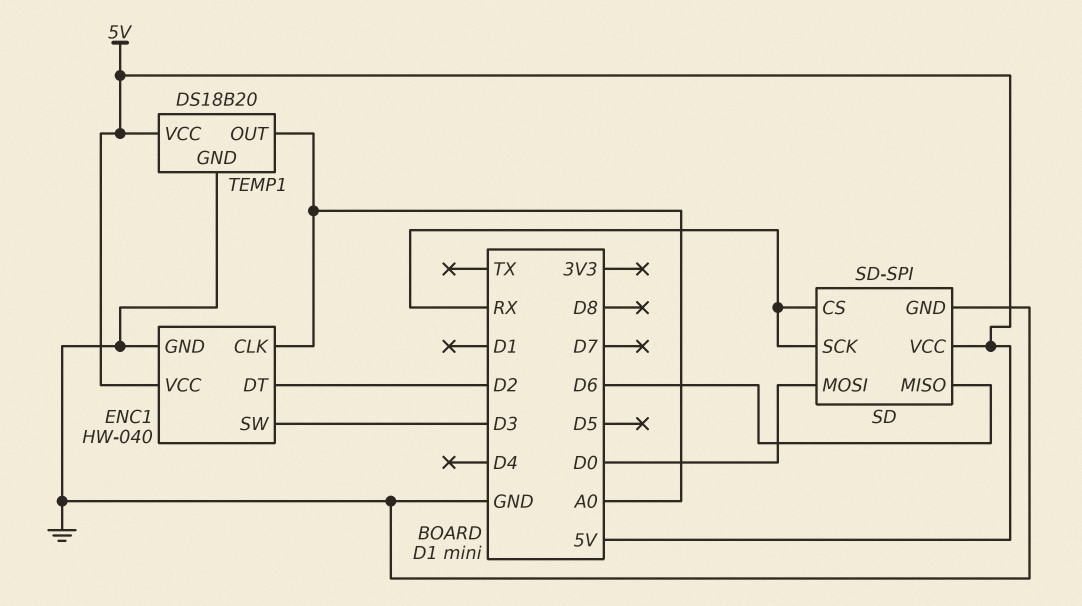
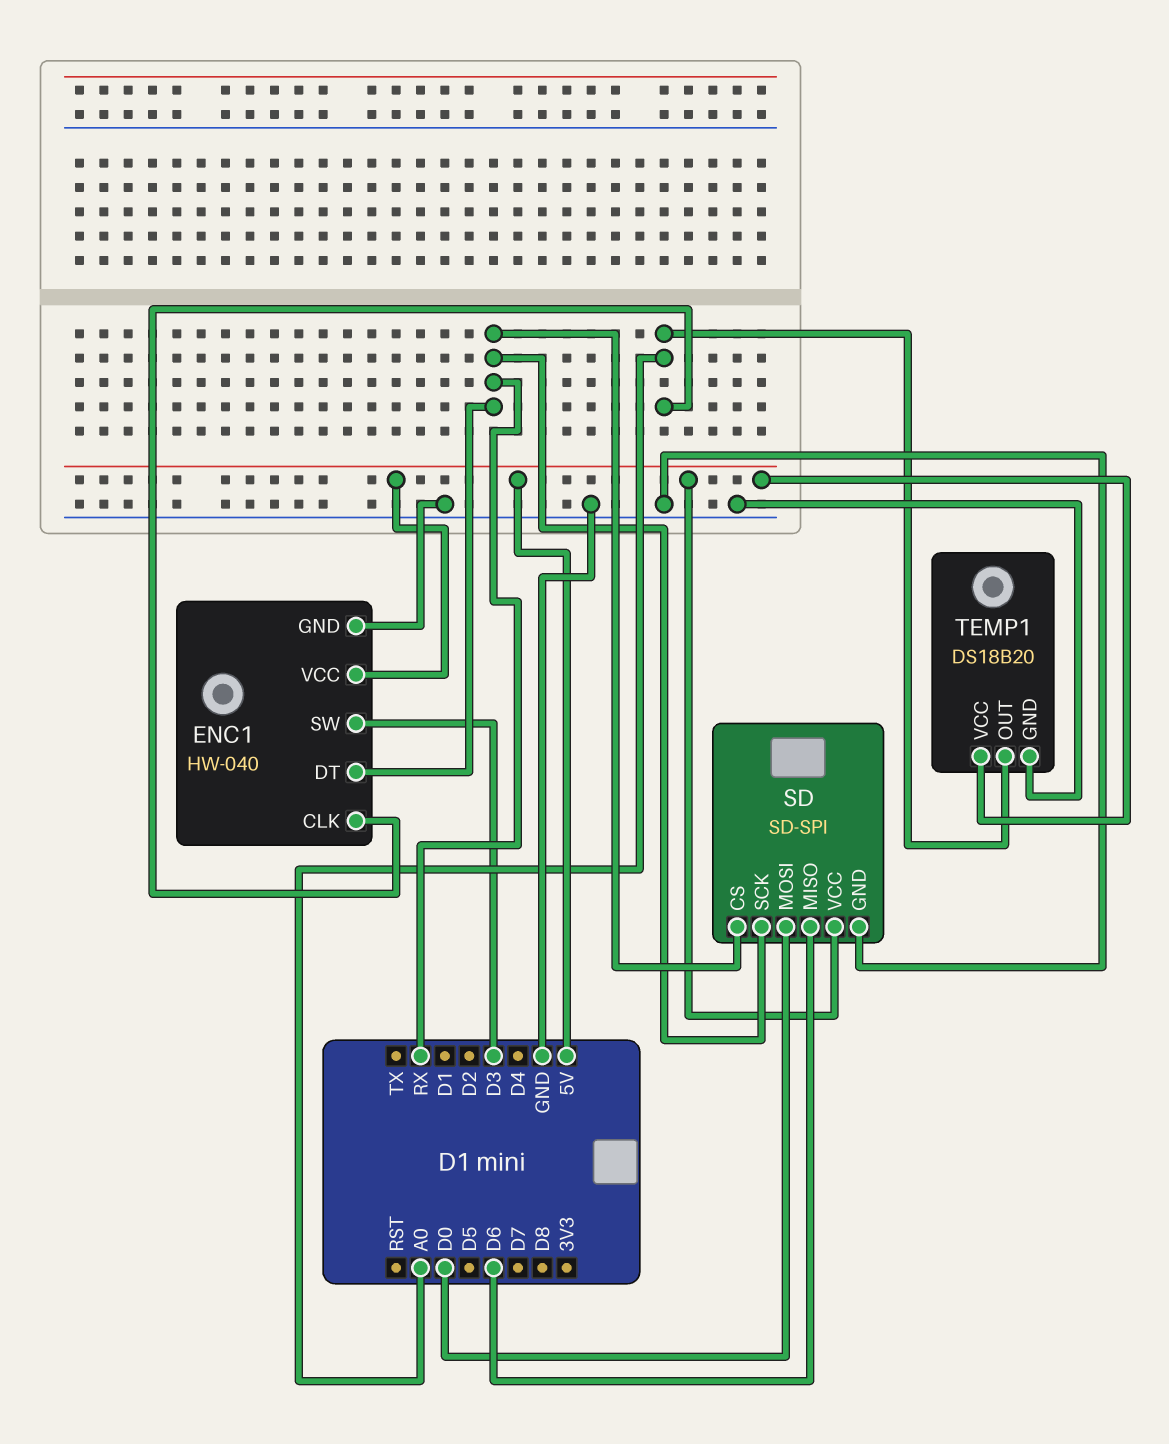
ENC1 pin DT: D2 -> RX

